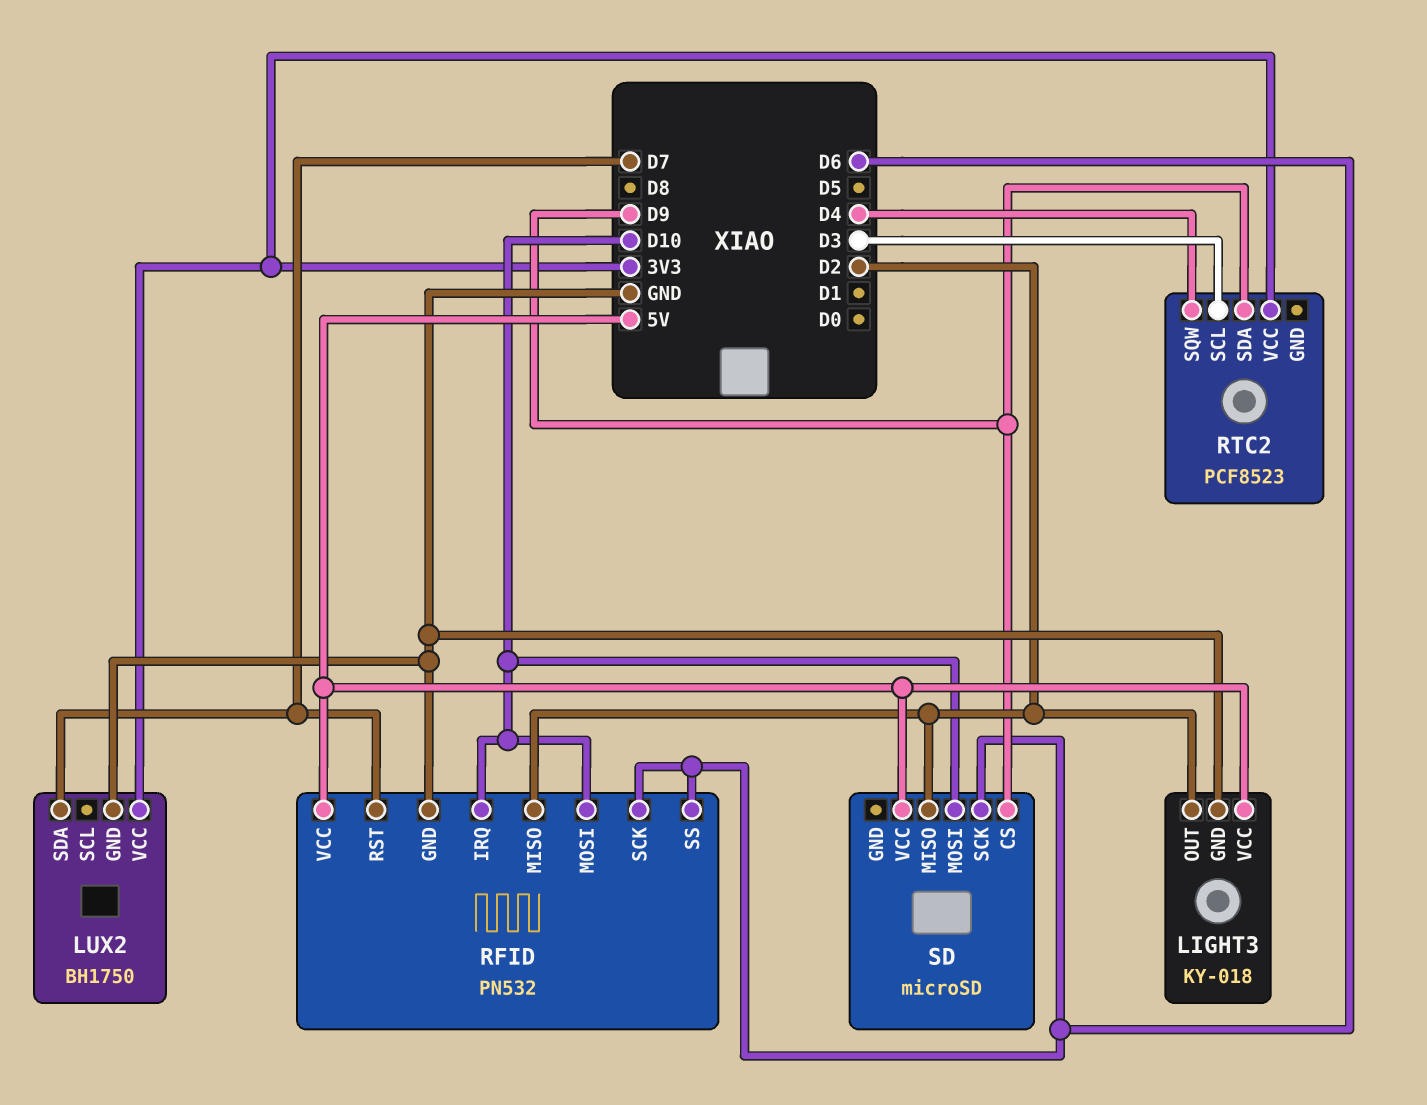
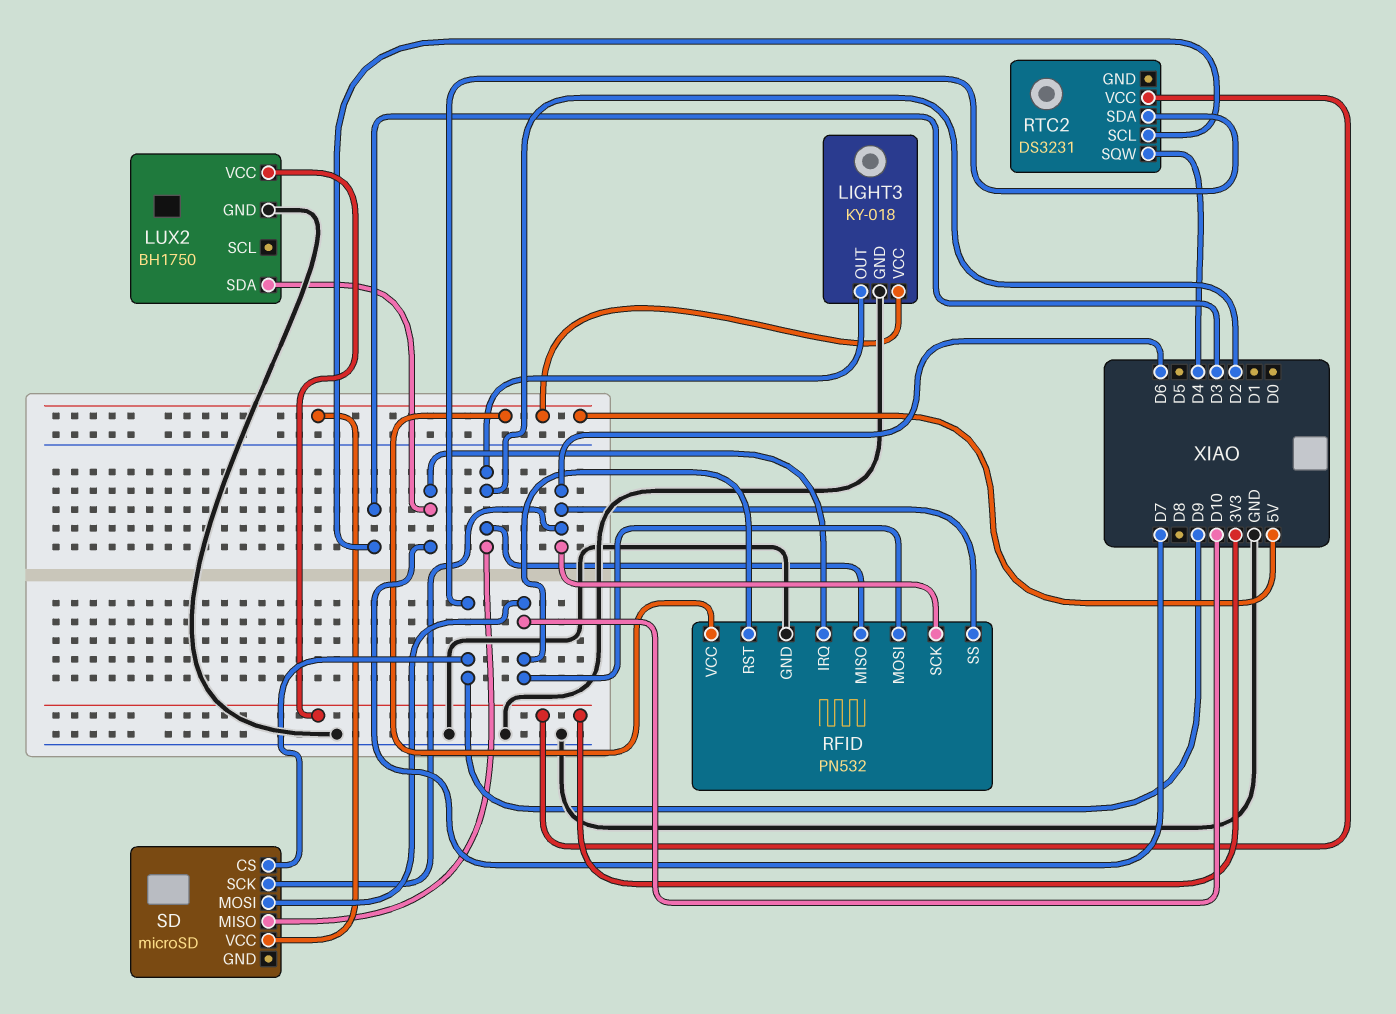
RFID pin IRQ: D10 -> D7
RFID pin RST: D7 -> D10
RTC2: PCF8523 -> DS3231

